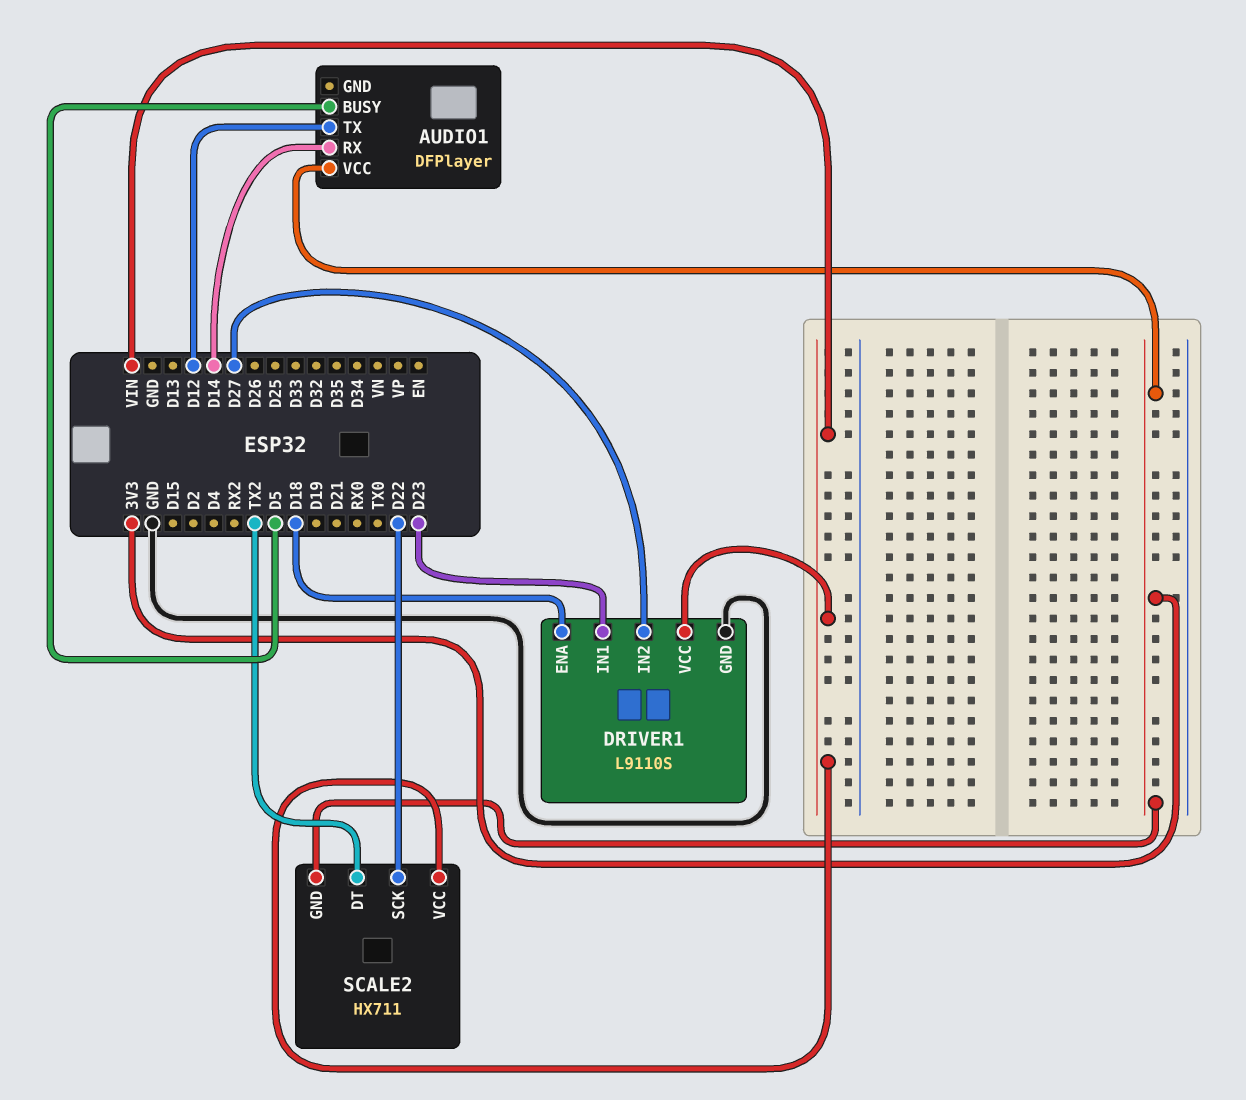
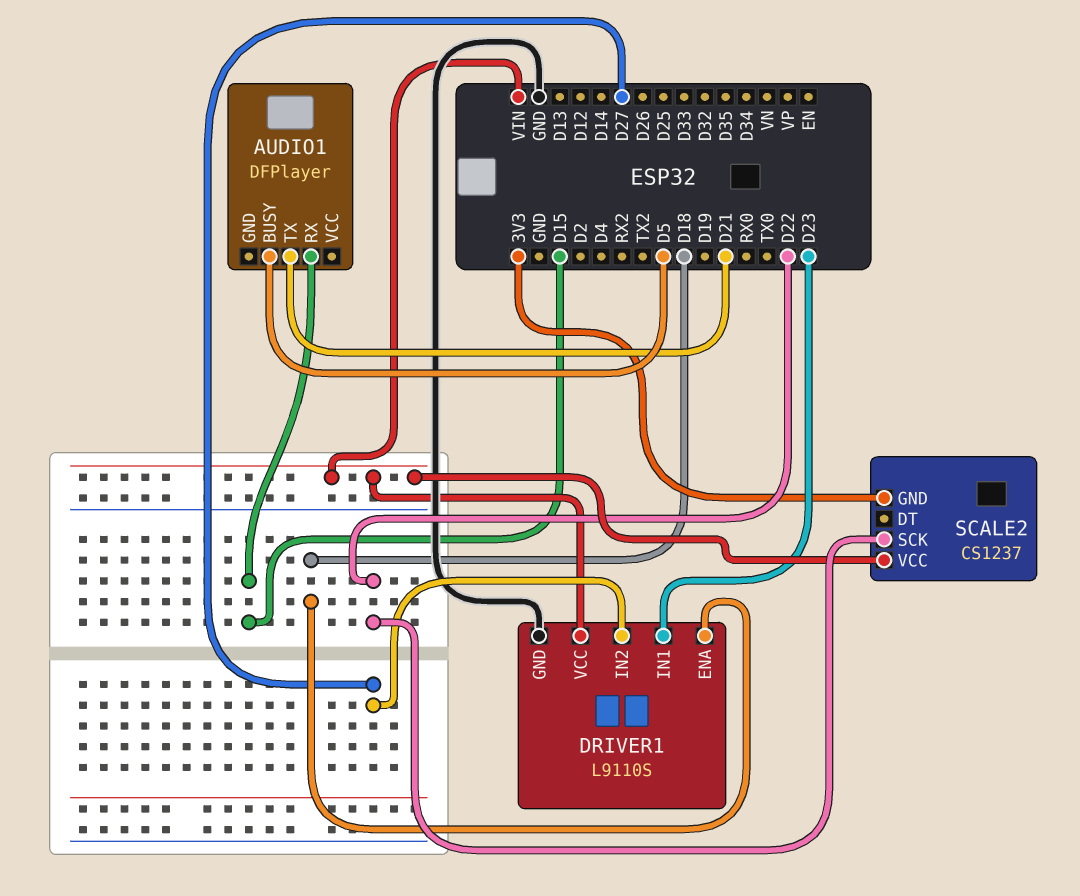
AUDIO1 pin RX: D14 -> D15
AUDIO1 pin TX: D12 -> D21
AUDIO1 pin VCC: 3V3 -> none
SCALE2: HX711 -> CS1237
SCALE2 pin DT: TX2 -> none

